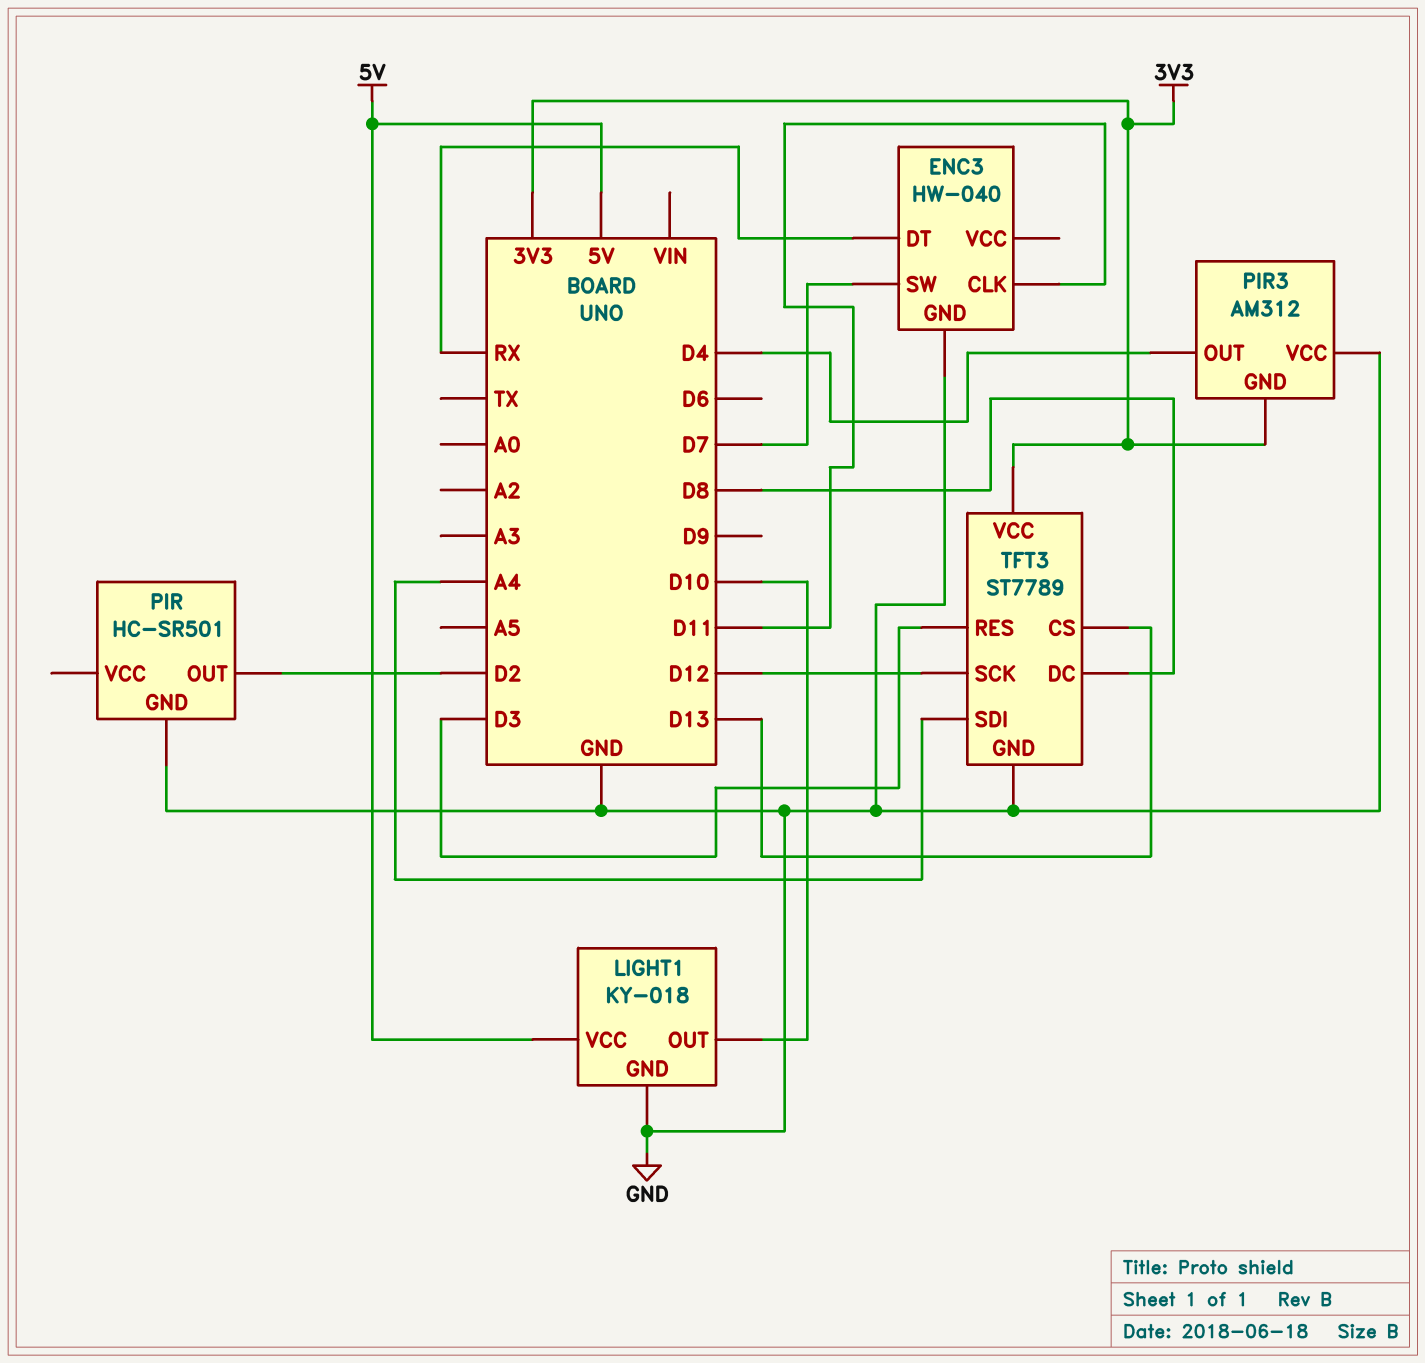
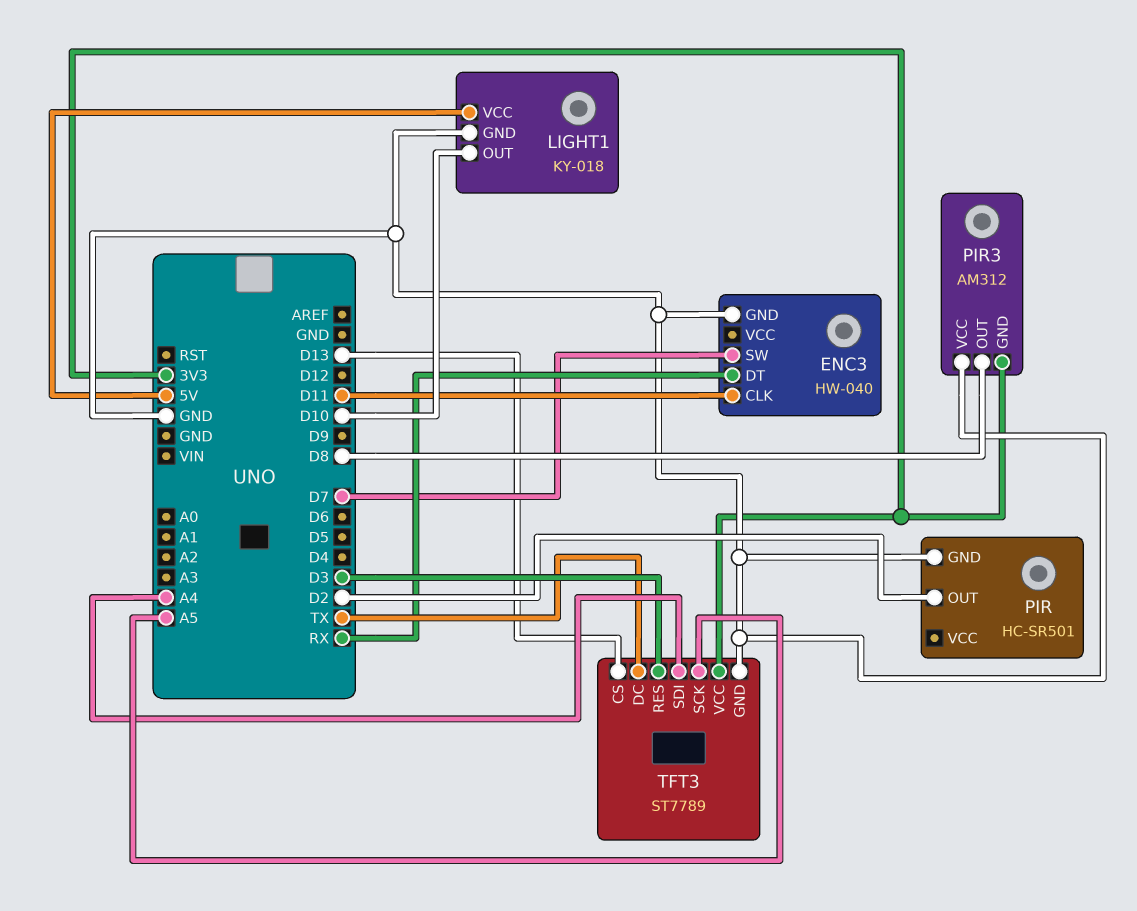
PIR3 pin OUT: D4 -> D8
TFT3 pin DC: D8 -> TX
TFT3 pin SCK: D12 -> A5

